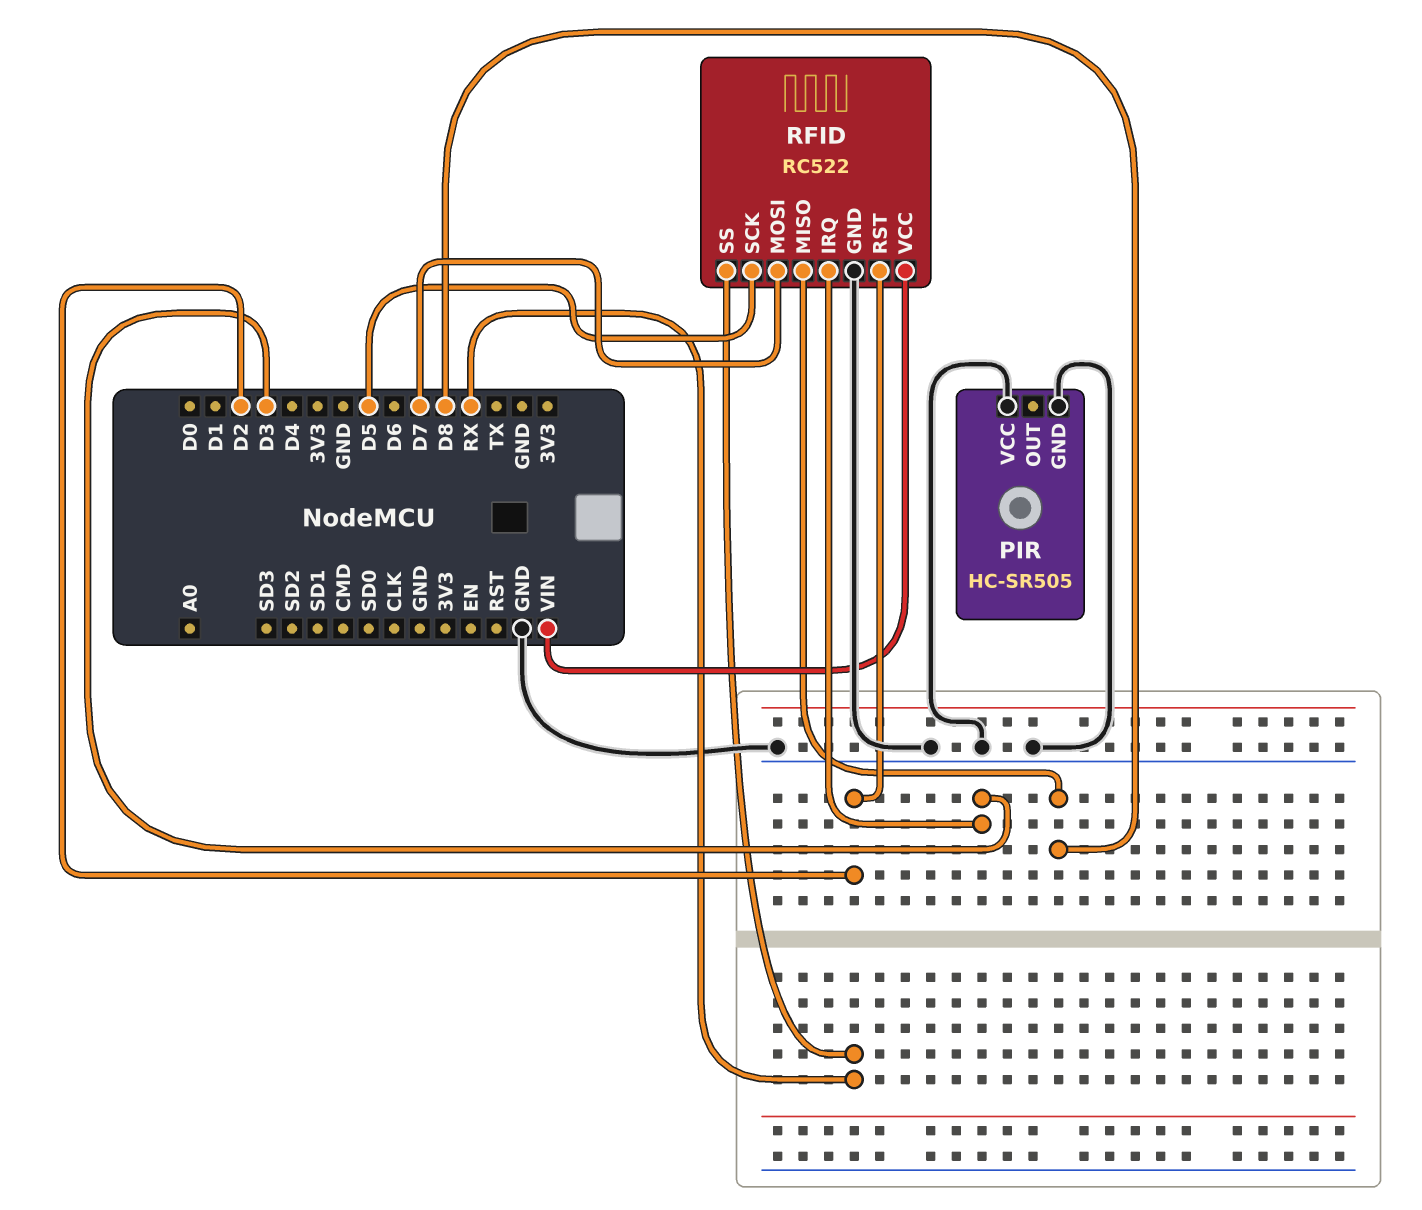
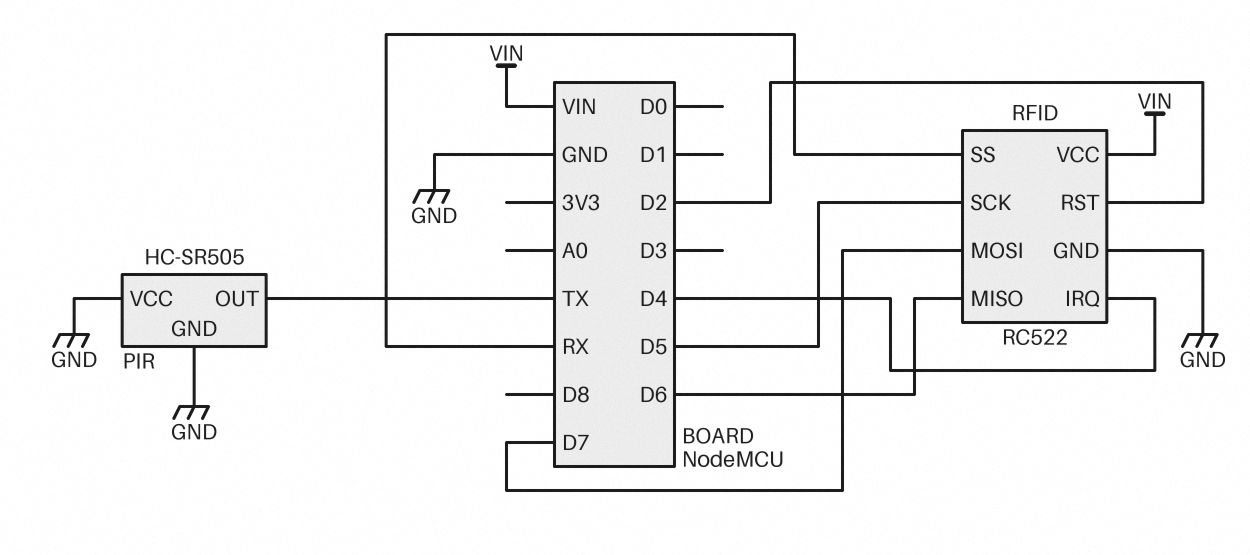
PIR pin OUT: none -> TX
RFID pin IRQ: D3 -> D4
RFID pin MISO: D8 -> D6

